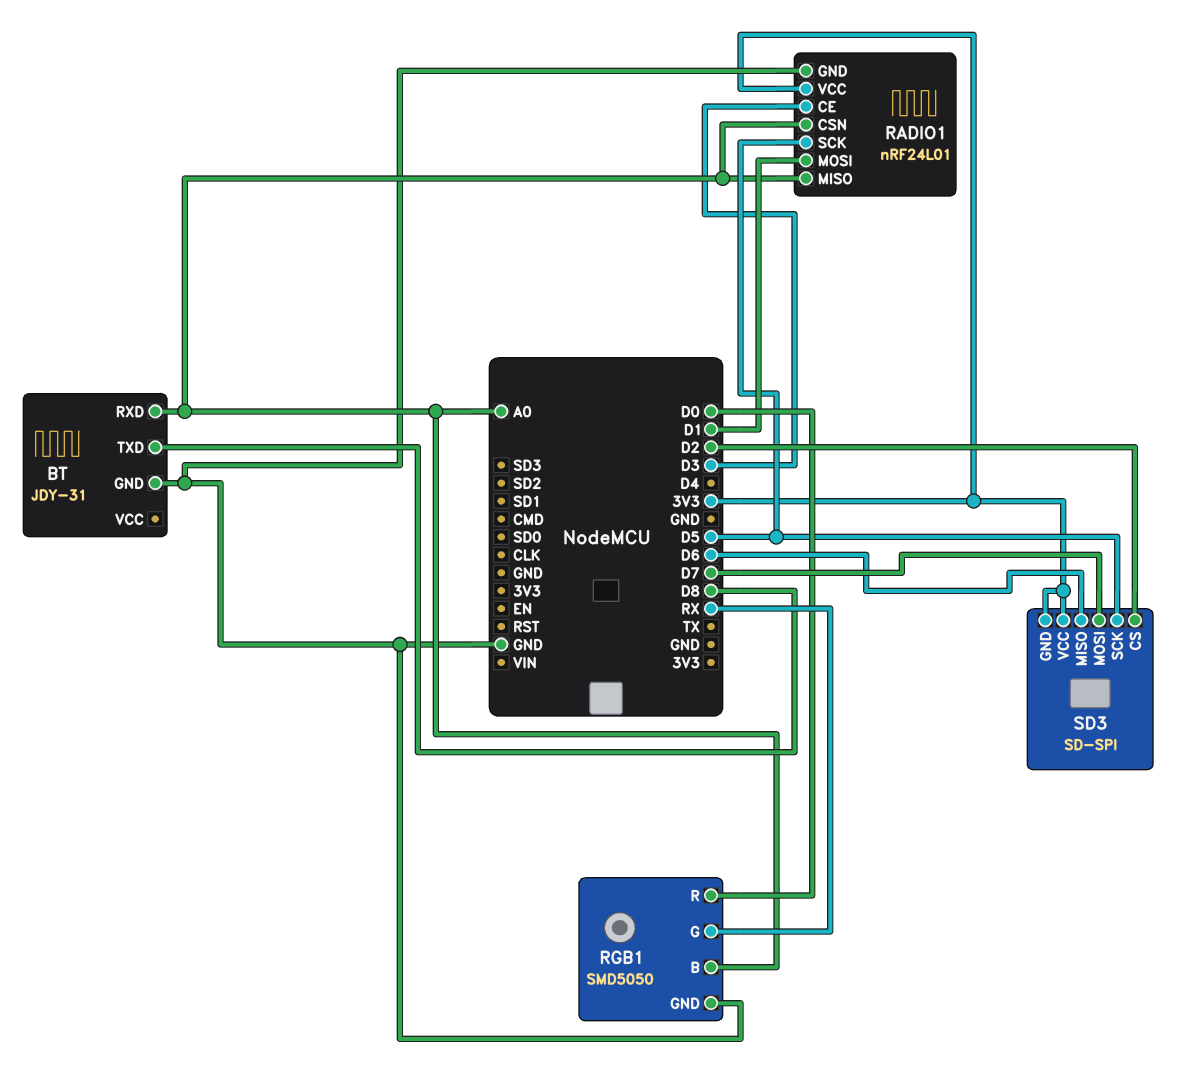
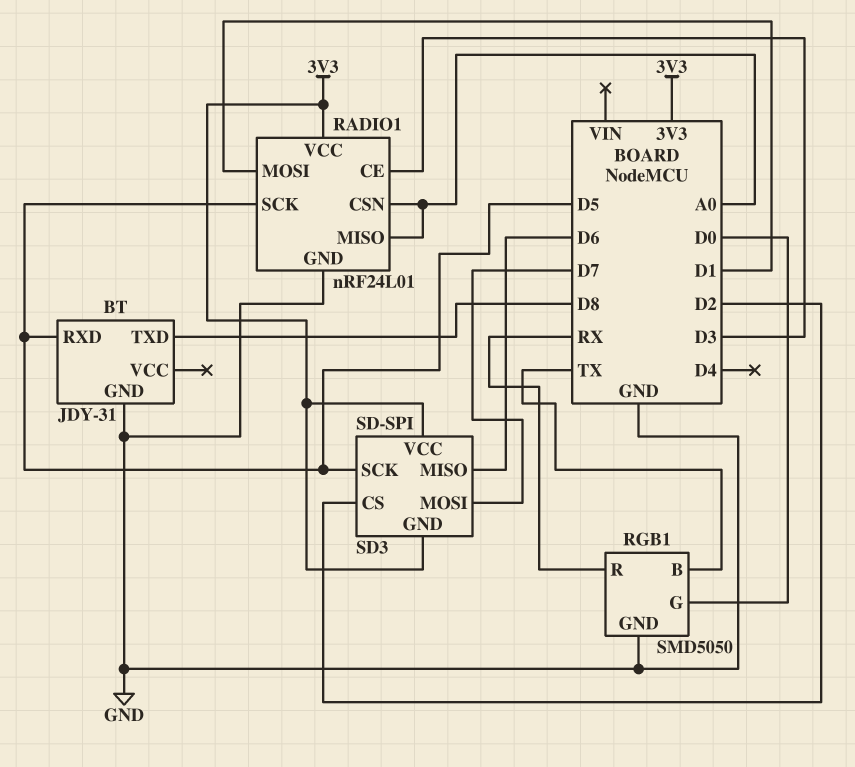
BT pin RXD: A0 -> D5
RGB1 pin B: A0 -> TX
RGB1 pin G: RX -> D0
RGB1 pin R: D0 -> RX

